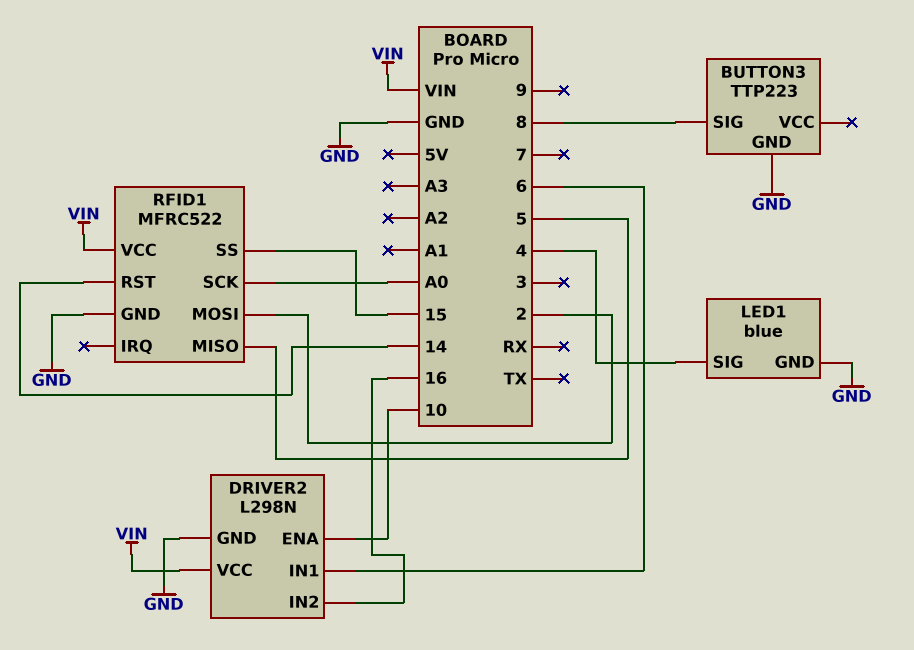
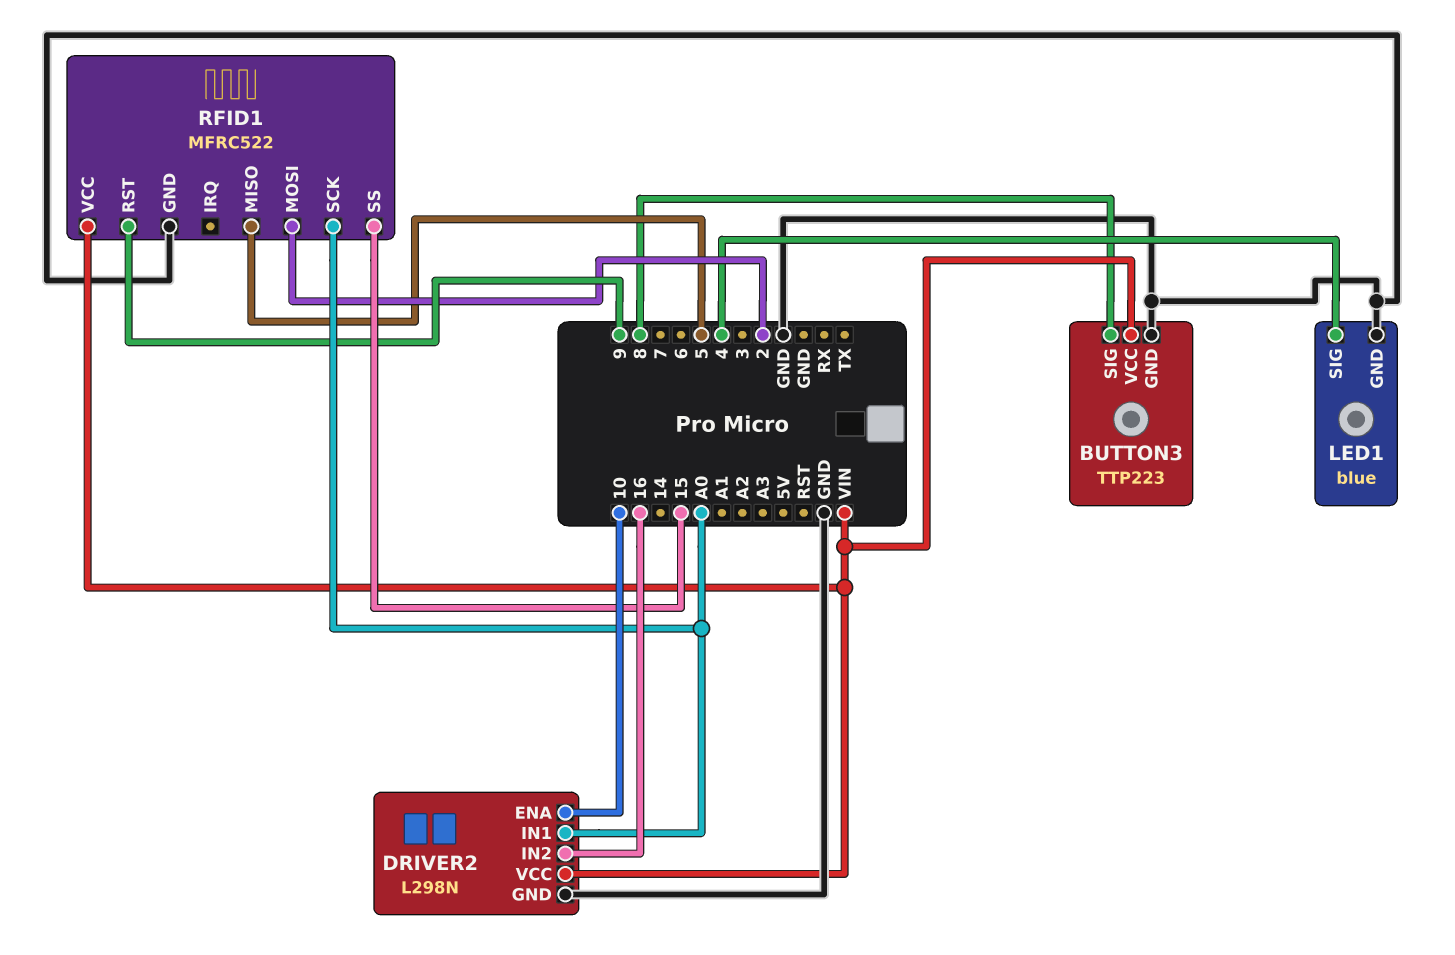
BUTTON3 pin VCC: none -> VIN
DRIVER2 pin IN1: 6 -> A0
RFID1 pin RST: 14 -> 9

